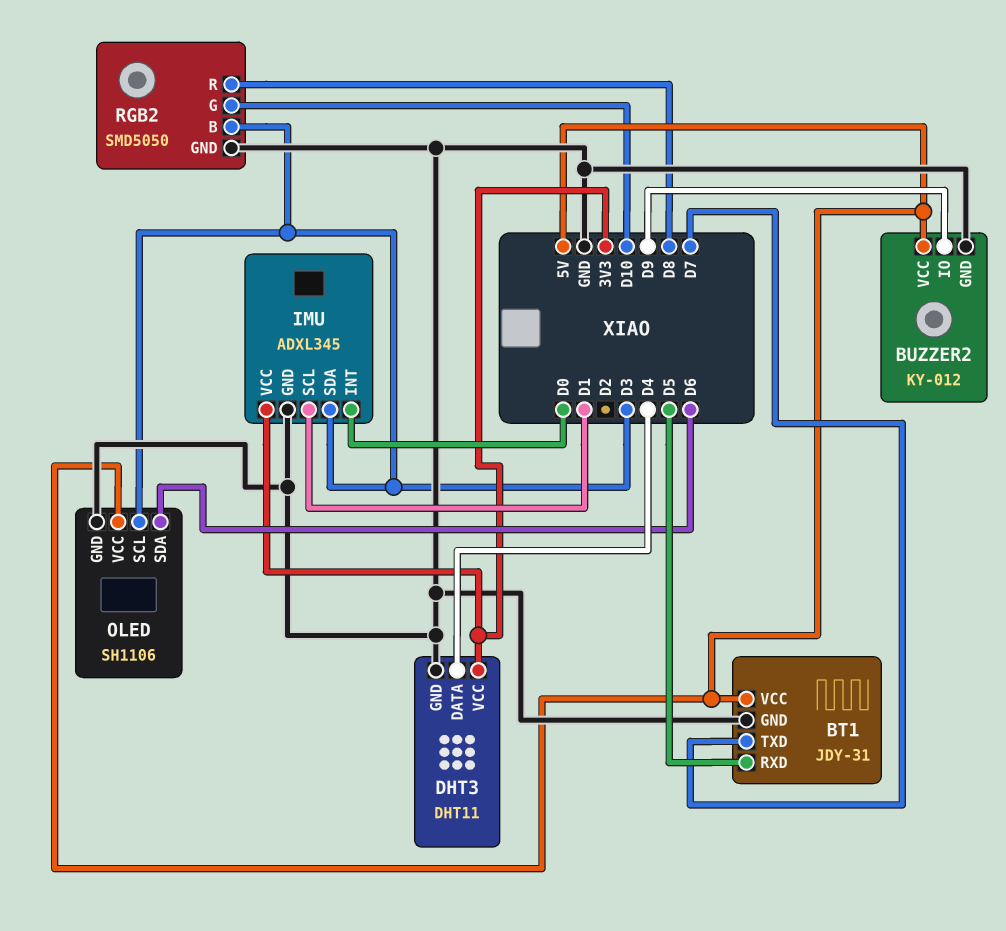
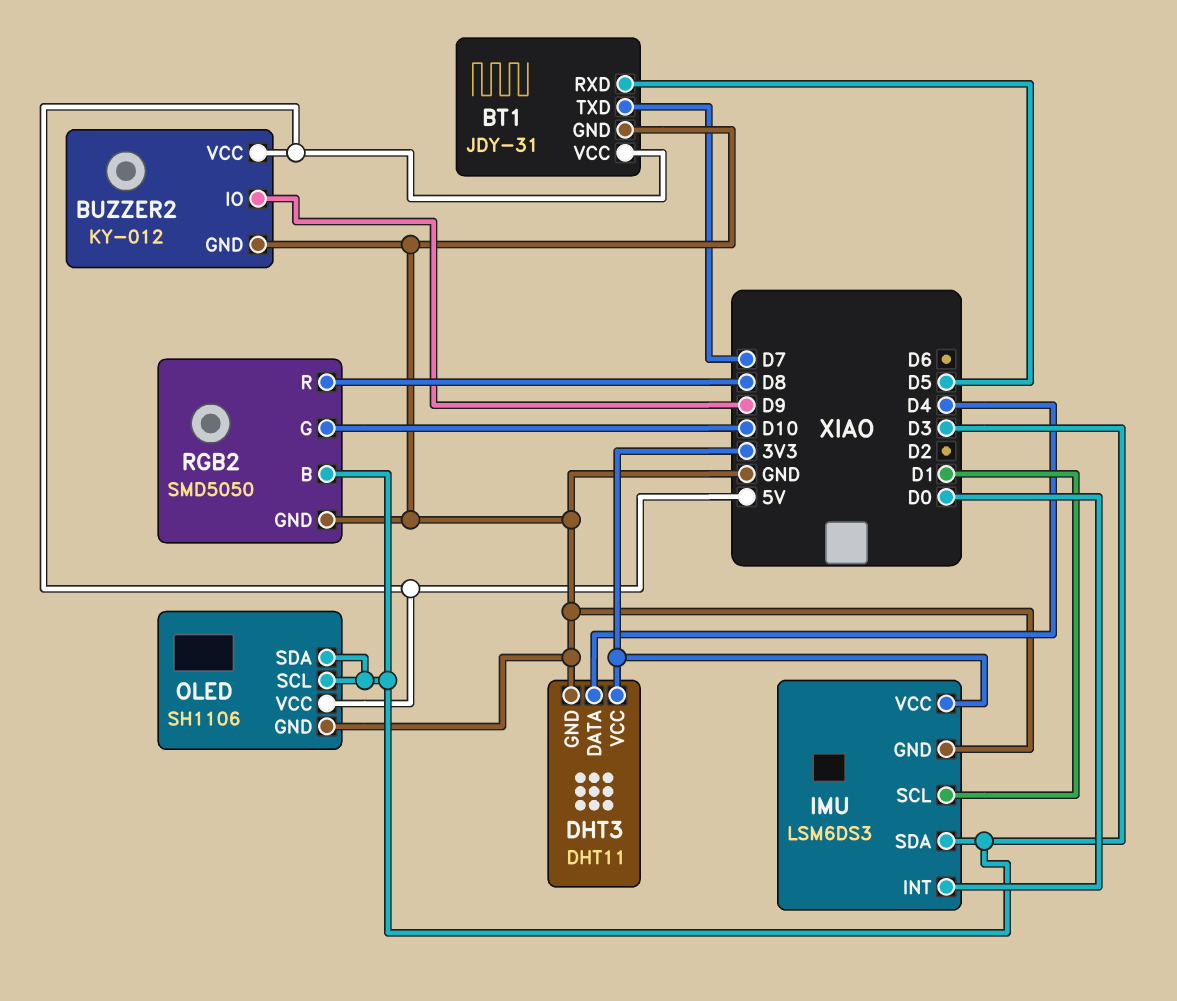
IMU: ADXL345 -> LSM6DS3
OLED pin SDA: D6 -> D3

